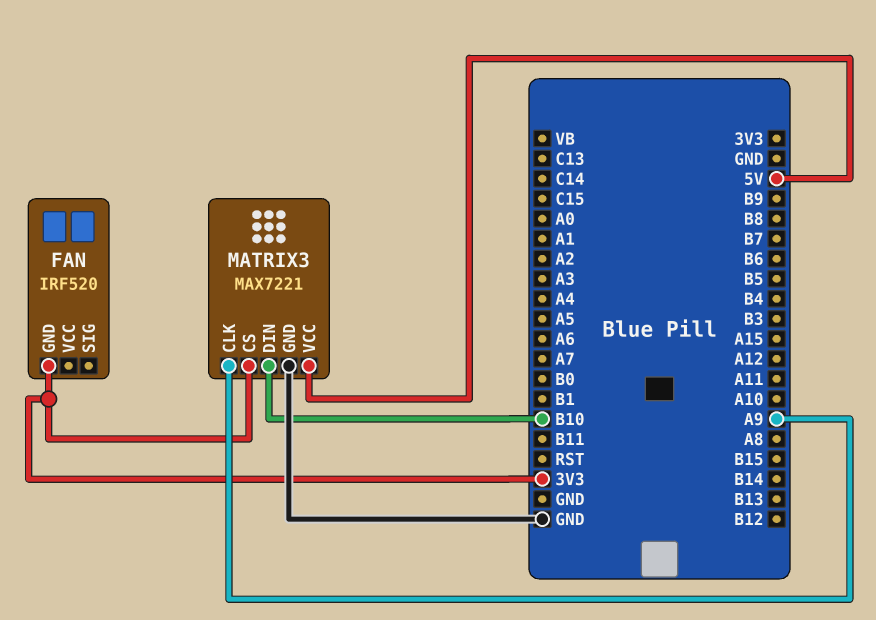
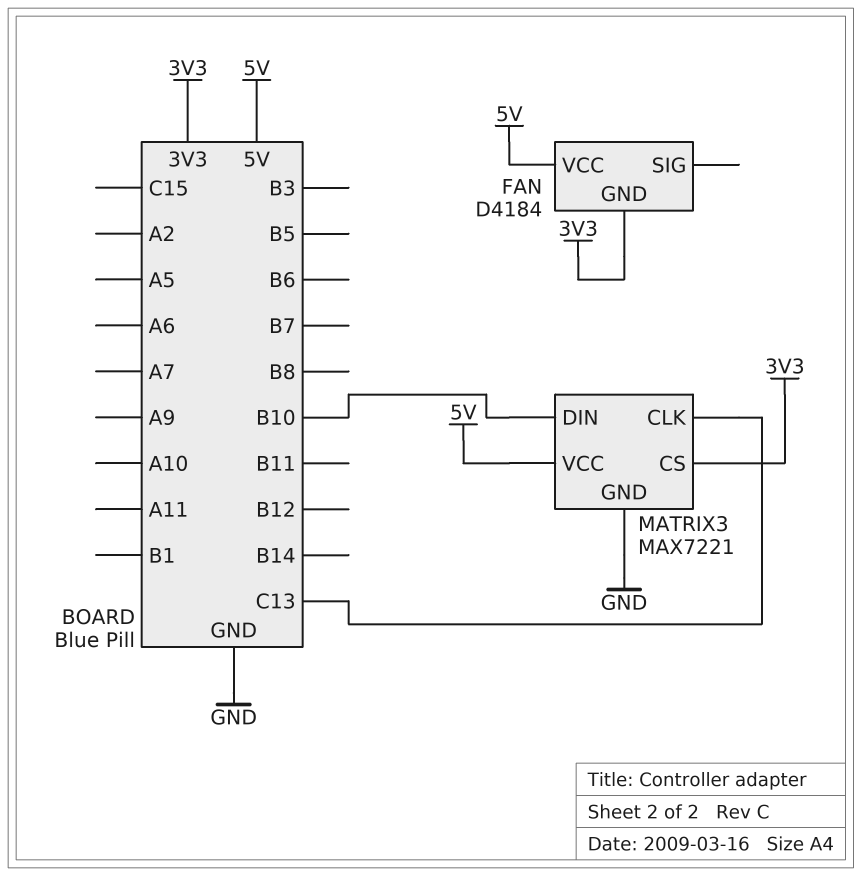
FAN: IRF520 -> D4184
FAN pin VCC: none -> 5V
MATRIX3 pin CLK: A9 -> C13

